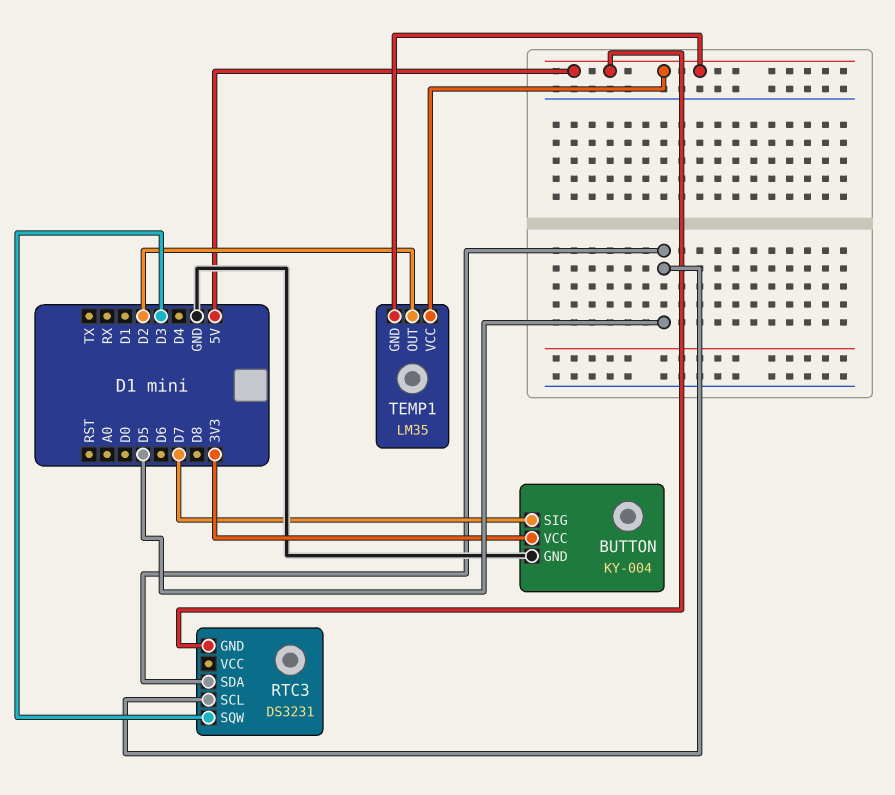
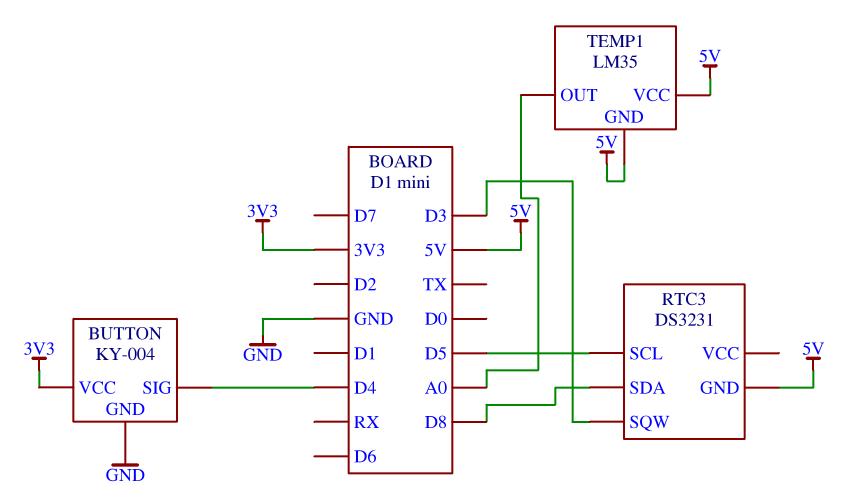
BUTTON pin SIG: D7 -> D4
RTC3 pin SDA: D5 -> D8
TEMP1 pin OUT: D2 -> A0

